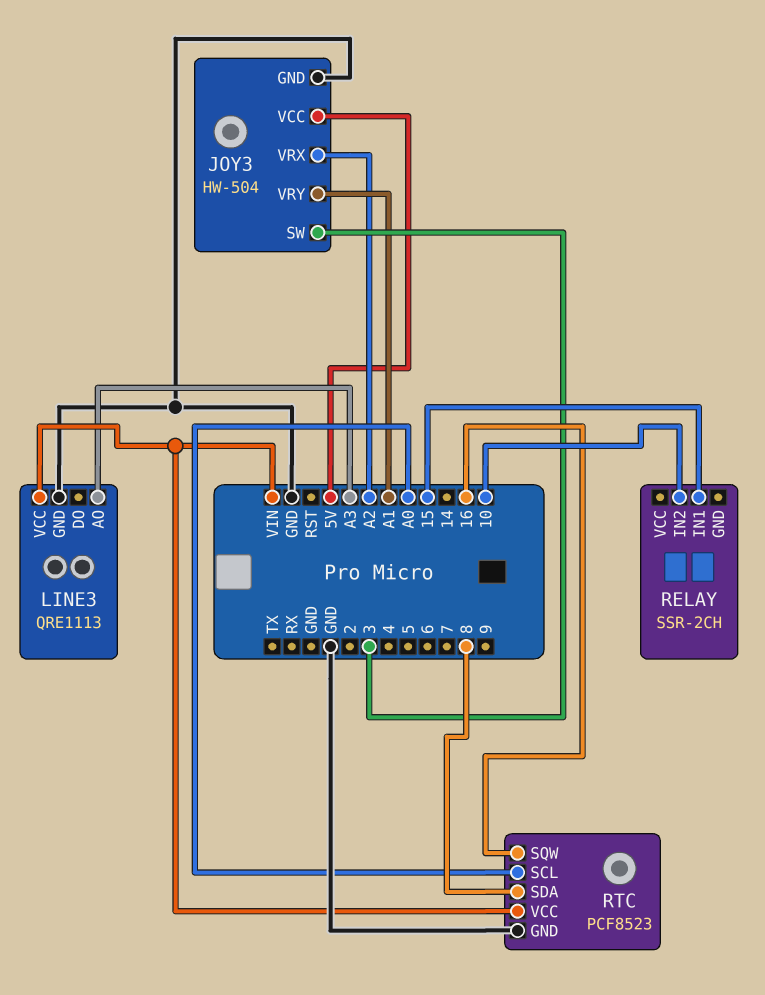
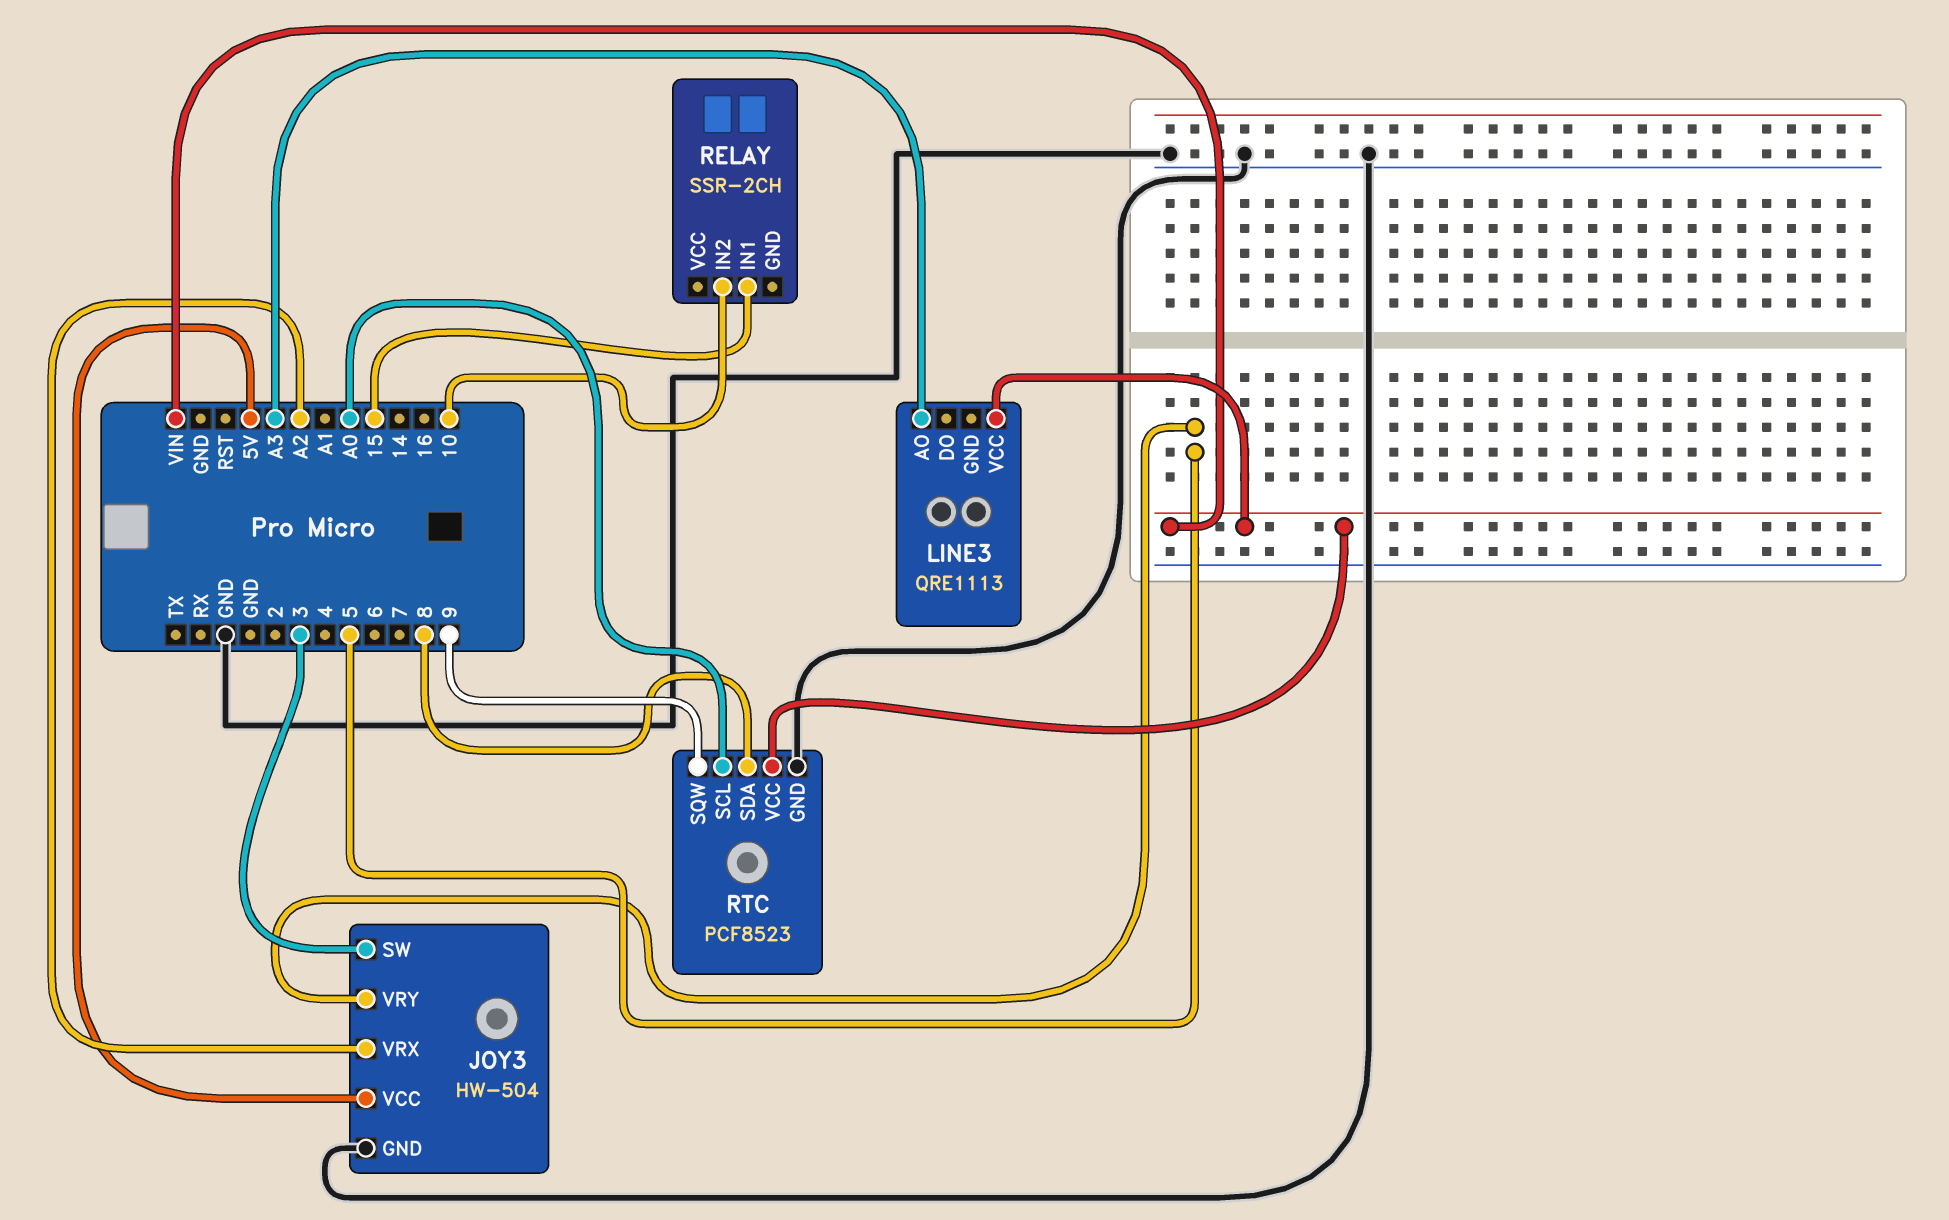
JOY3 pin VRY: A1 -> 5
LINE3 pin GND: GND -> none
RTC pin SQW: 16 -> 9

